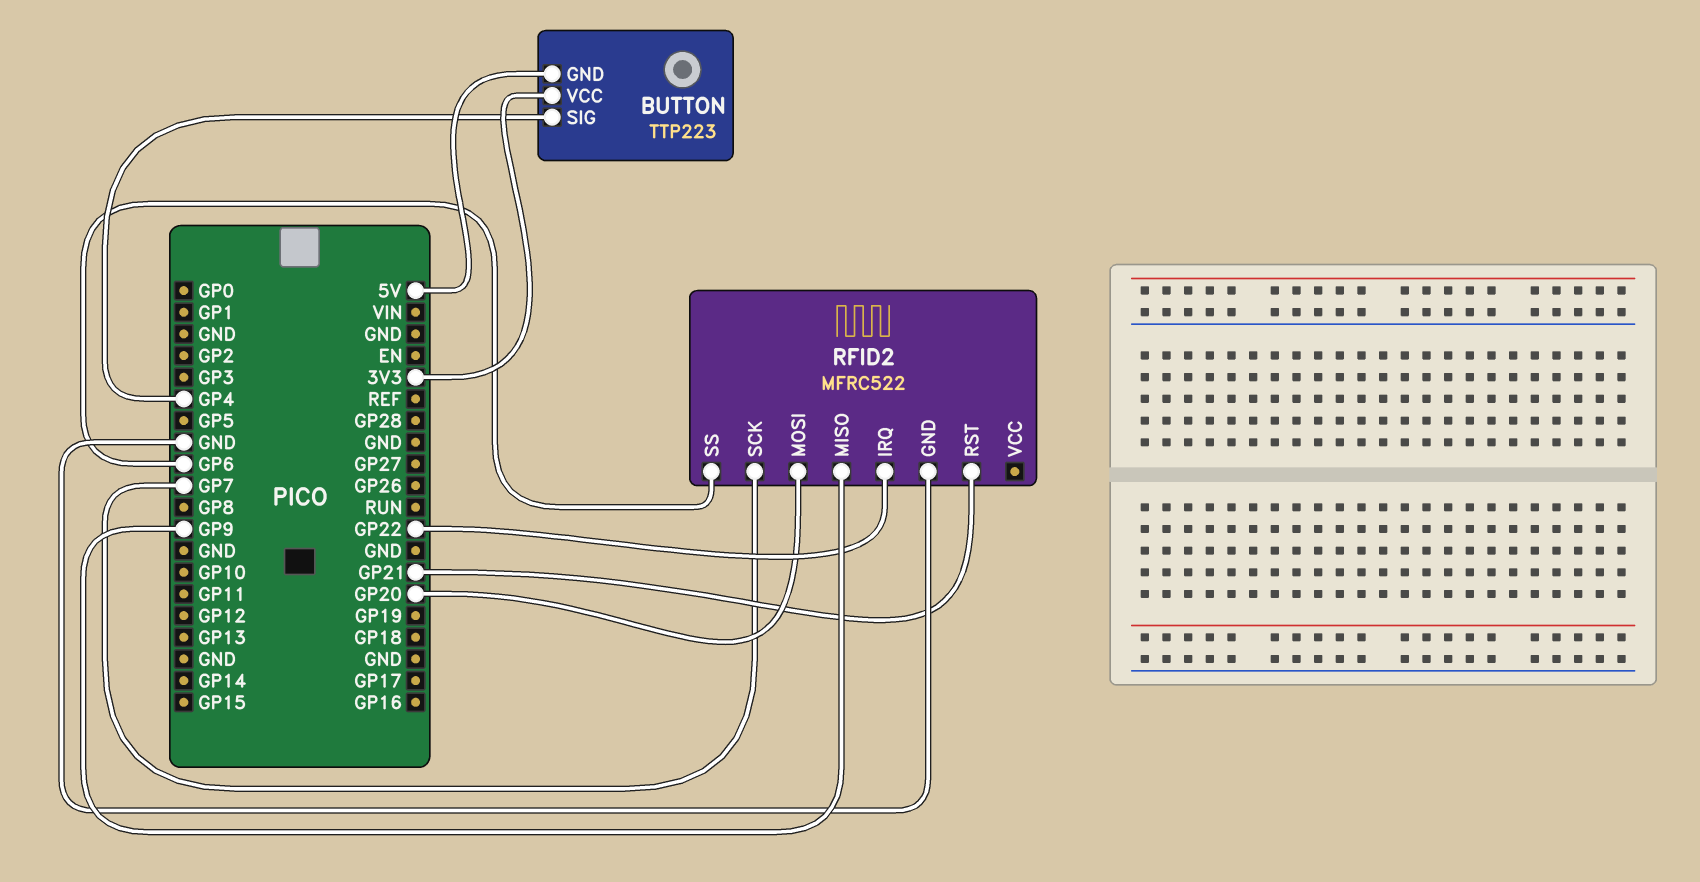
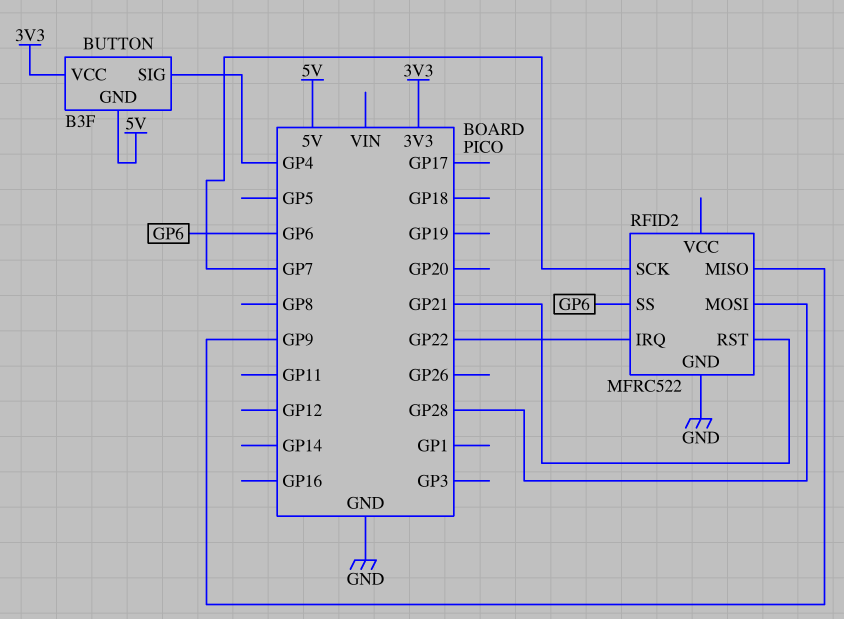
BUTTON: TTP223 -> B3F
RFID2 pin MOSI: GP20 -> GP28

